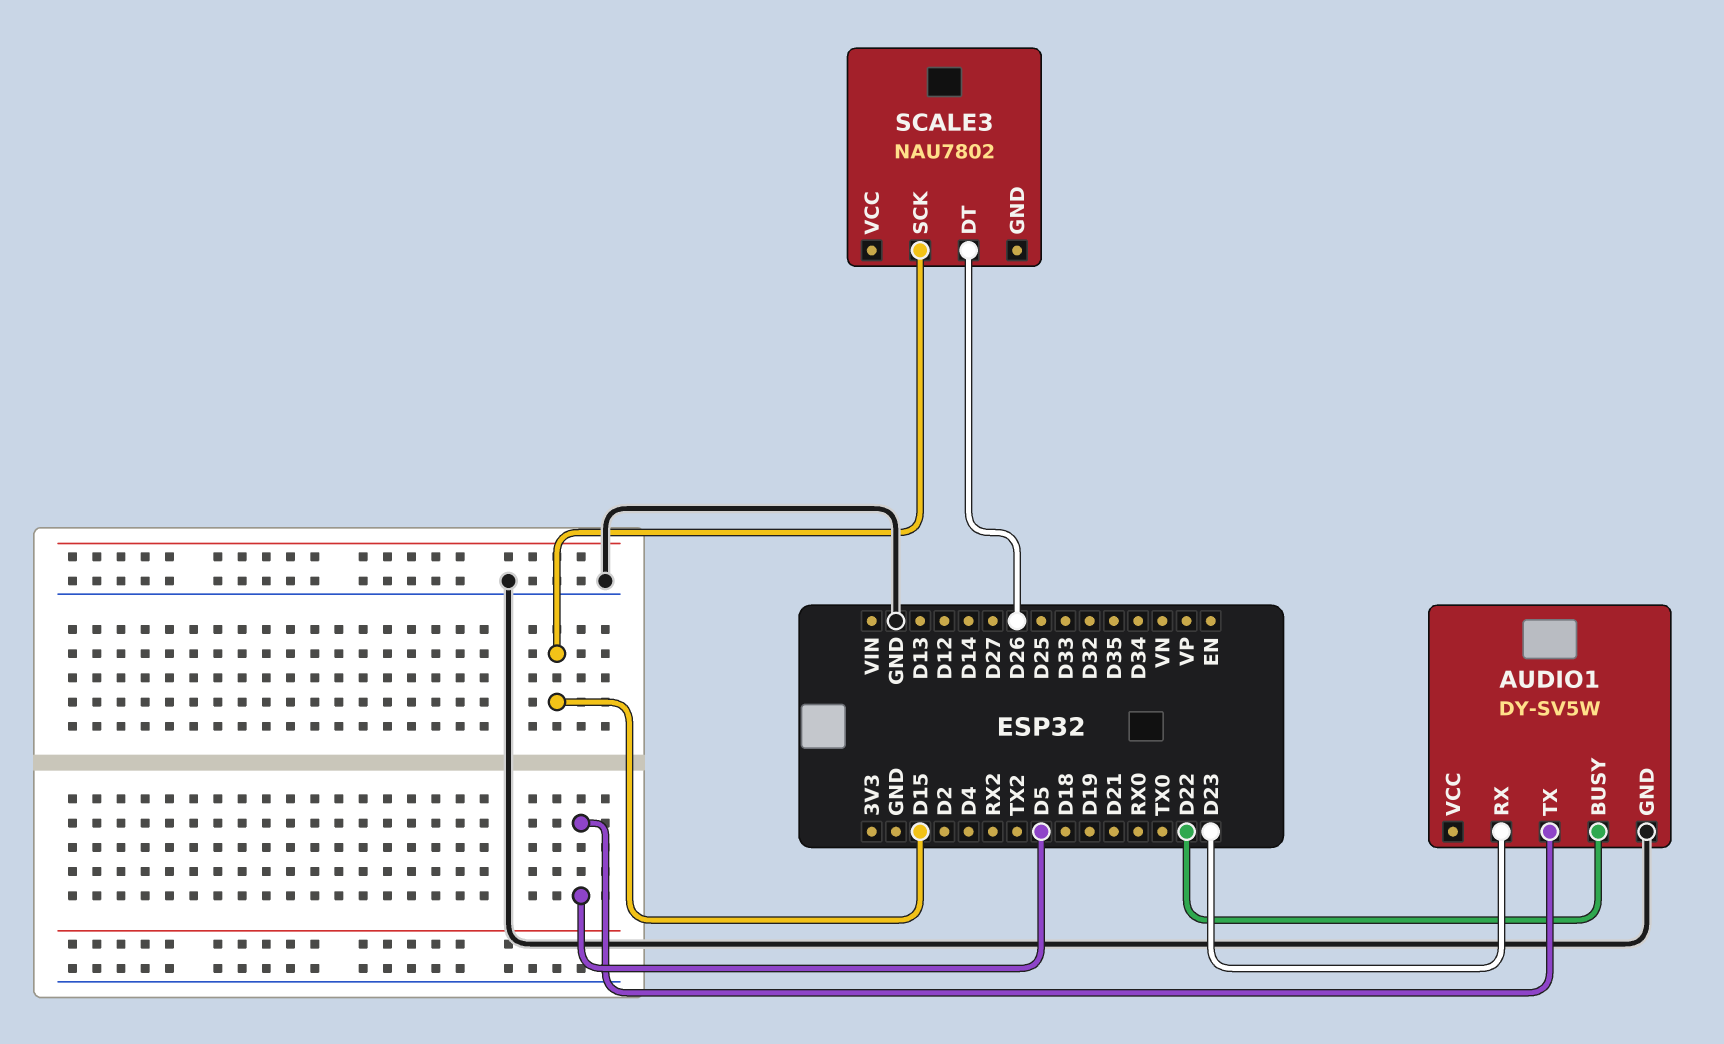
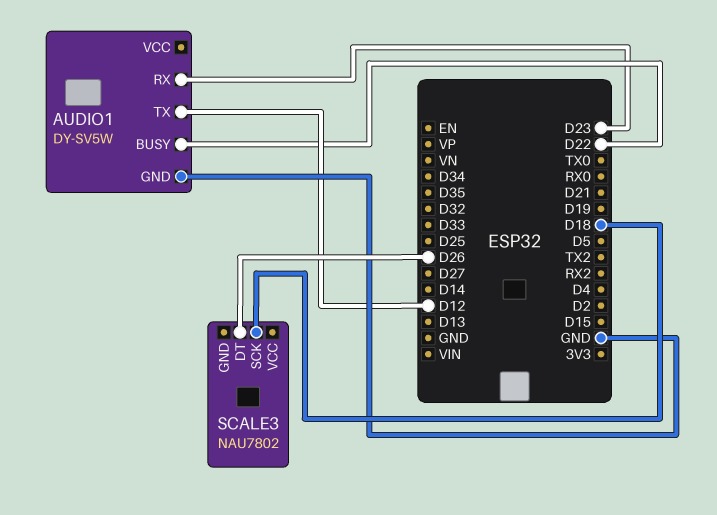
AUDIO1 pin TX: D5 -> D12
SCALE3 pin SCK: D15 -> D18

